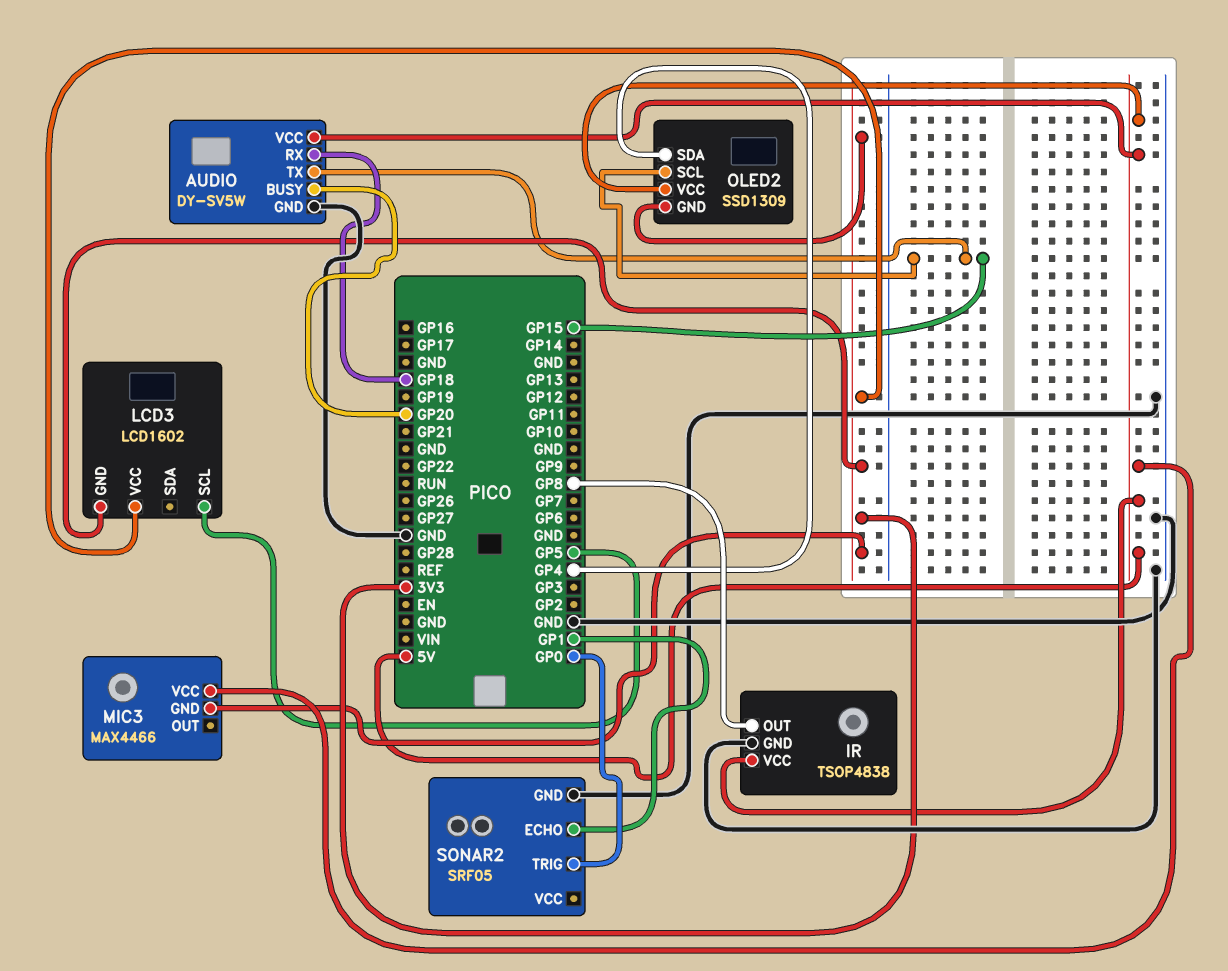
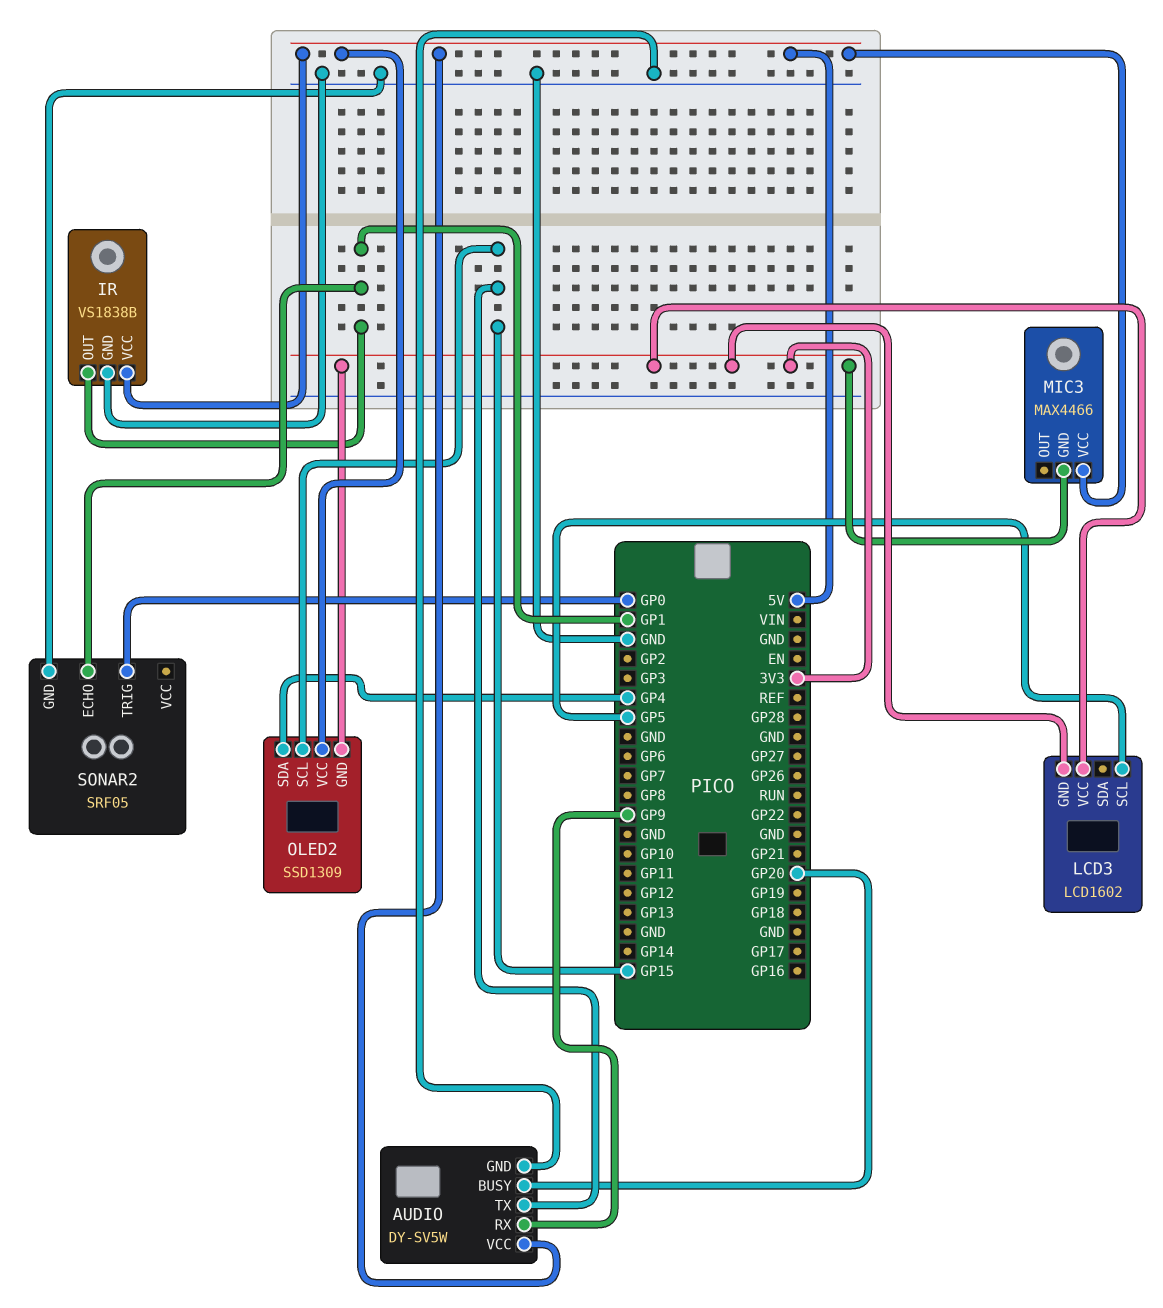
AUDIO pin RX: GP18 -> GP9
IR: TSOP4838 -> VS1838B
IR pin OUT: GP8 -> GP1

